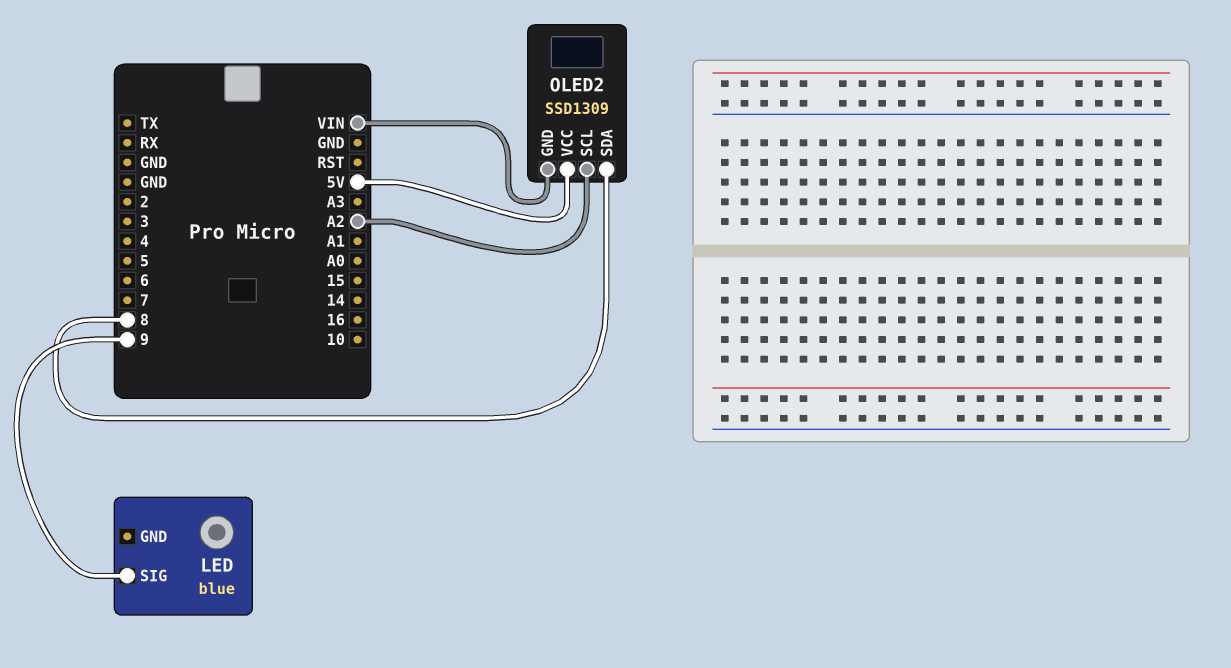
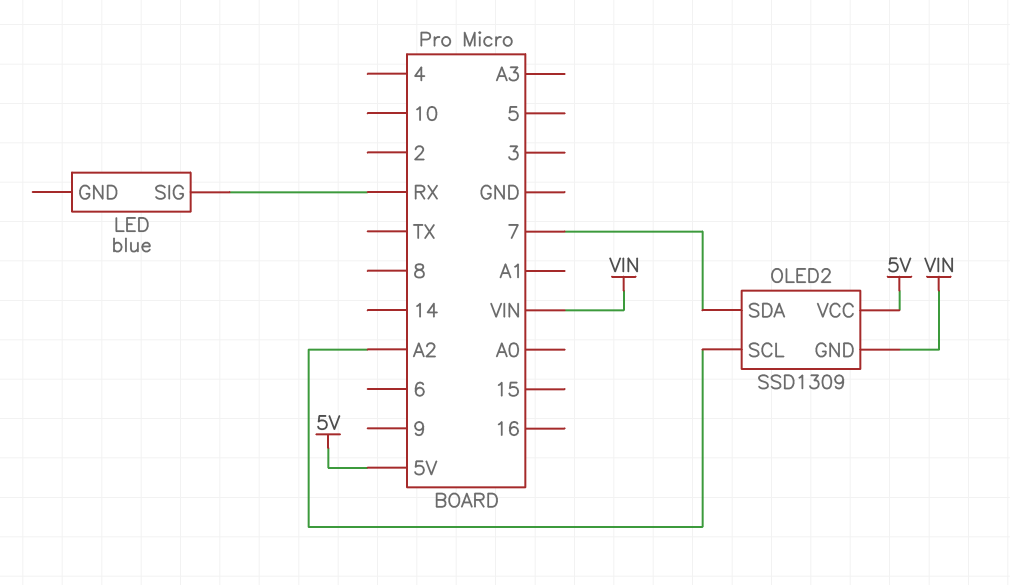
LED pin SIG: 9 -> RX
OLED2 pin SDA: 8 -> 7

